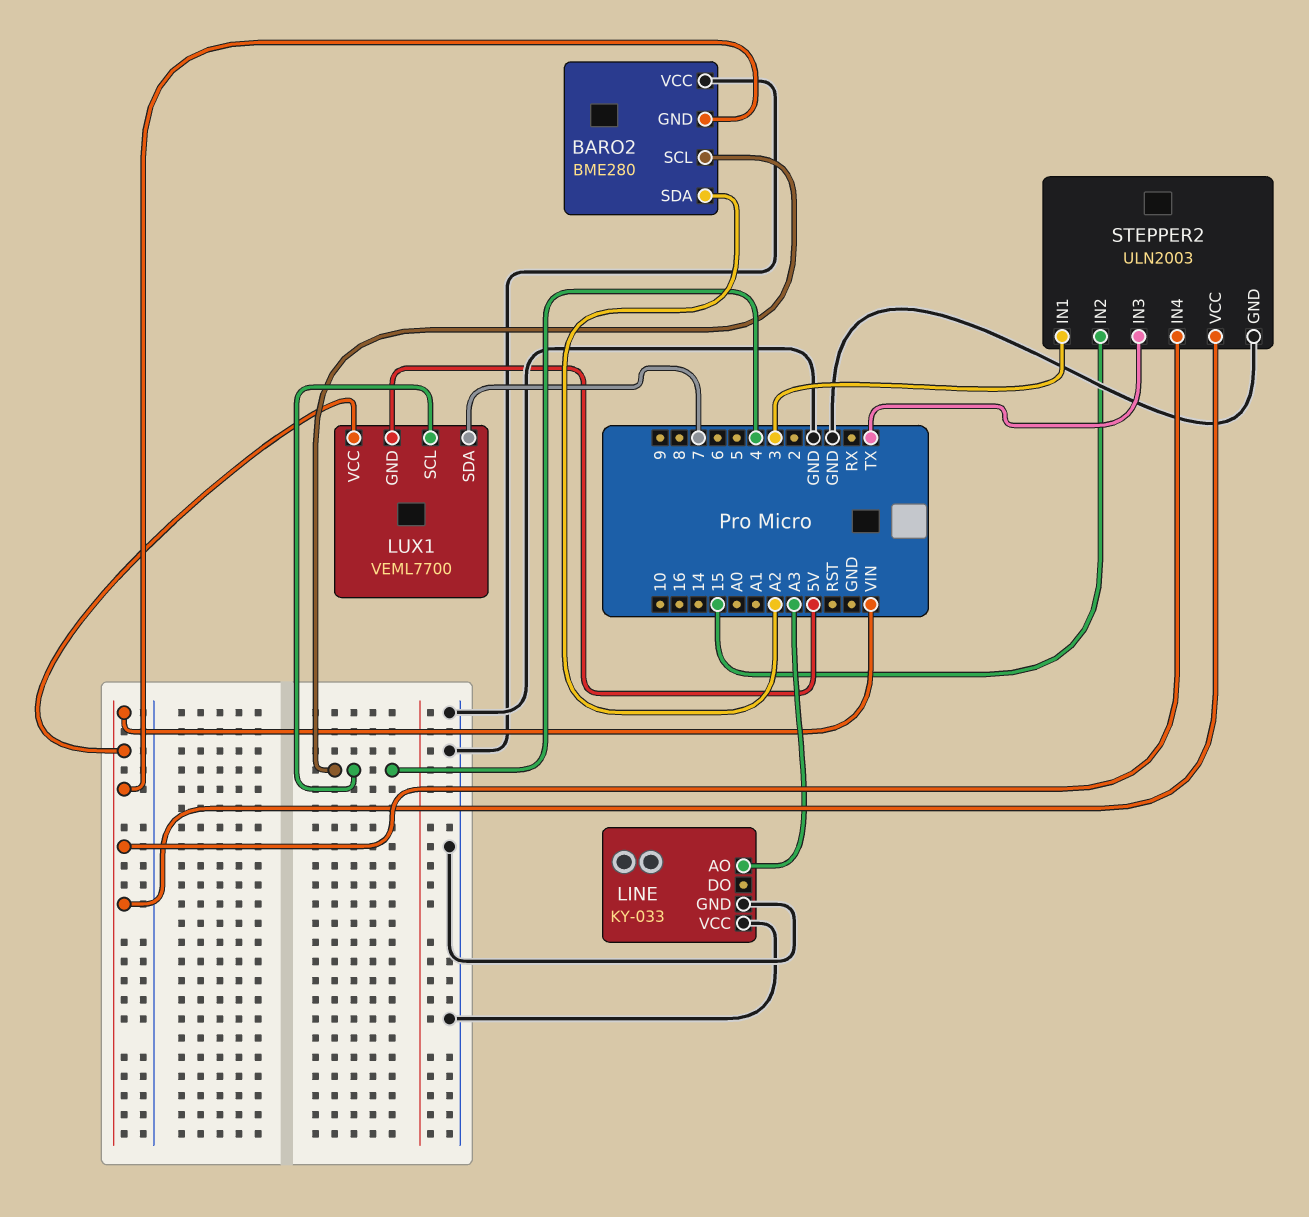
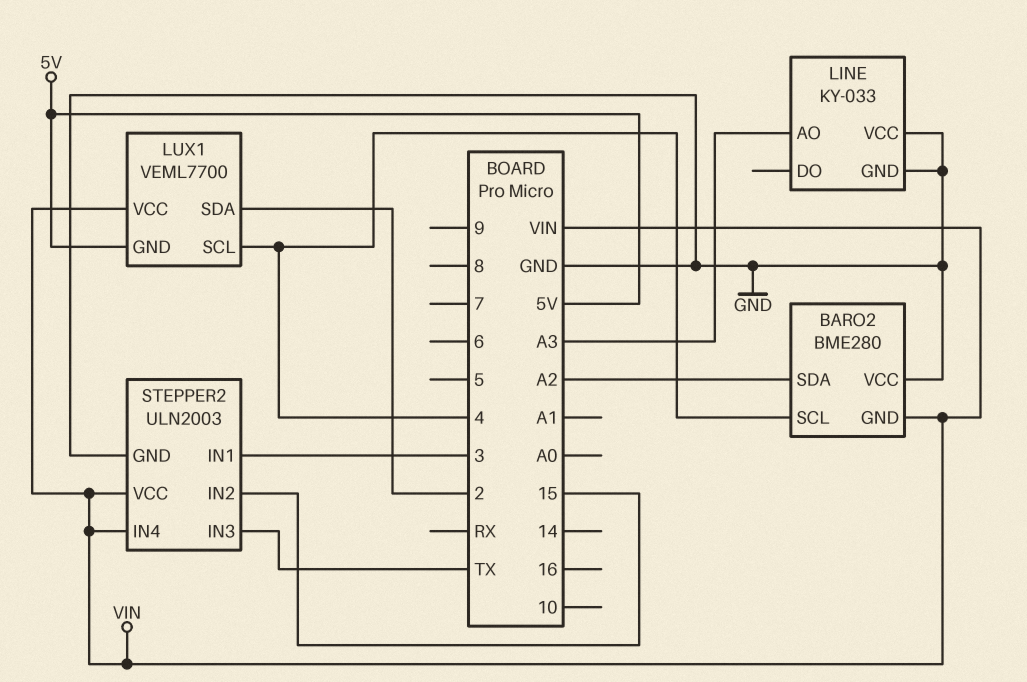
LUX1 pin SDA: 7 -> 2

